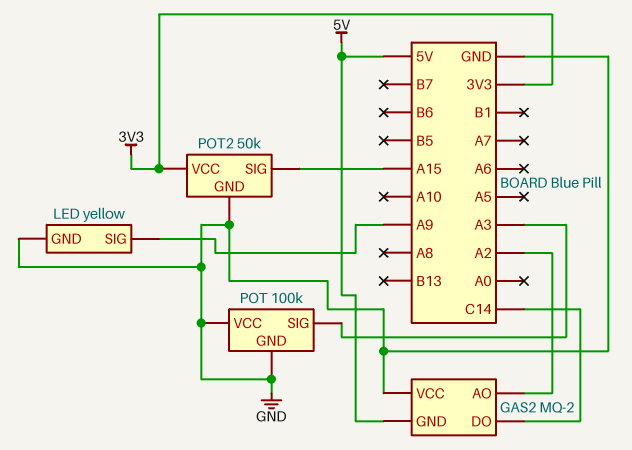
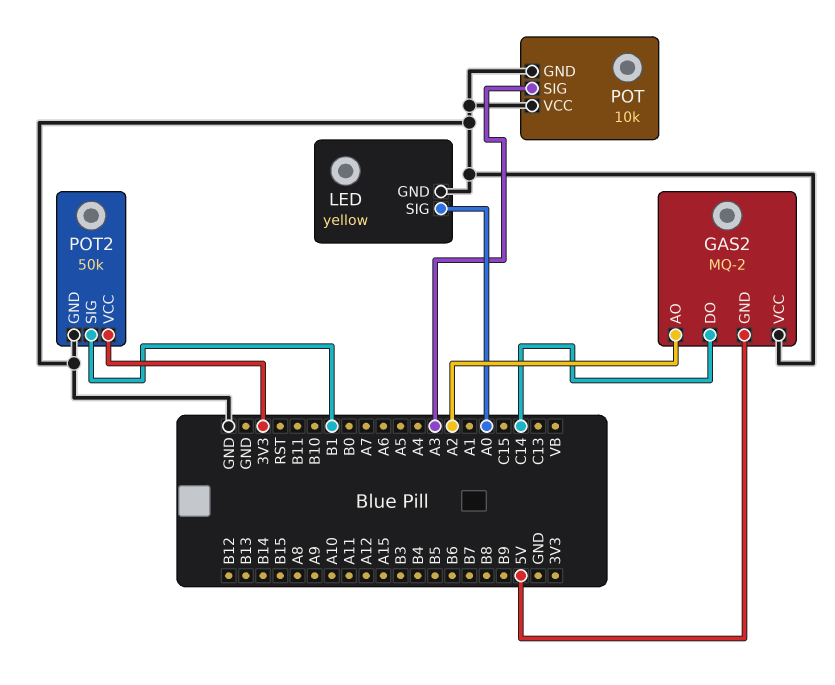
LED pin SIG: A9 -> A0
POT: 100k -> 10k
POT2 pin SIG: A15 -> B1

